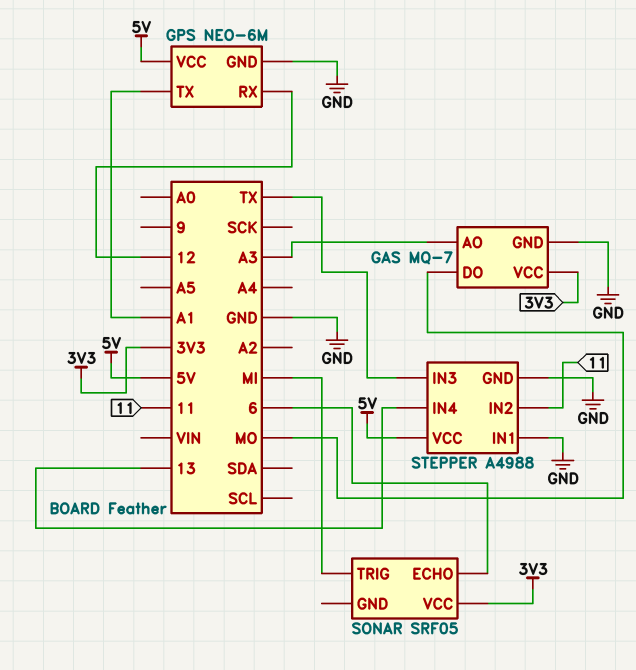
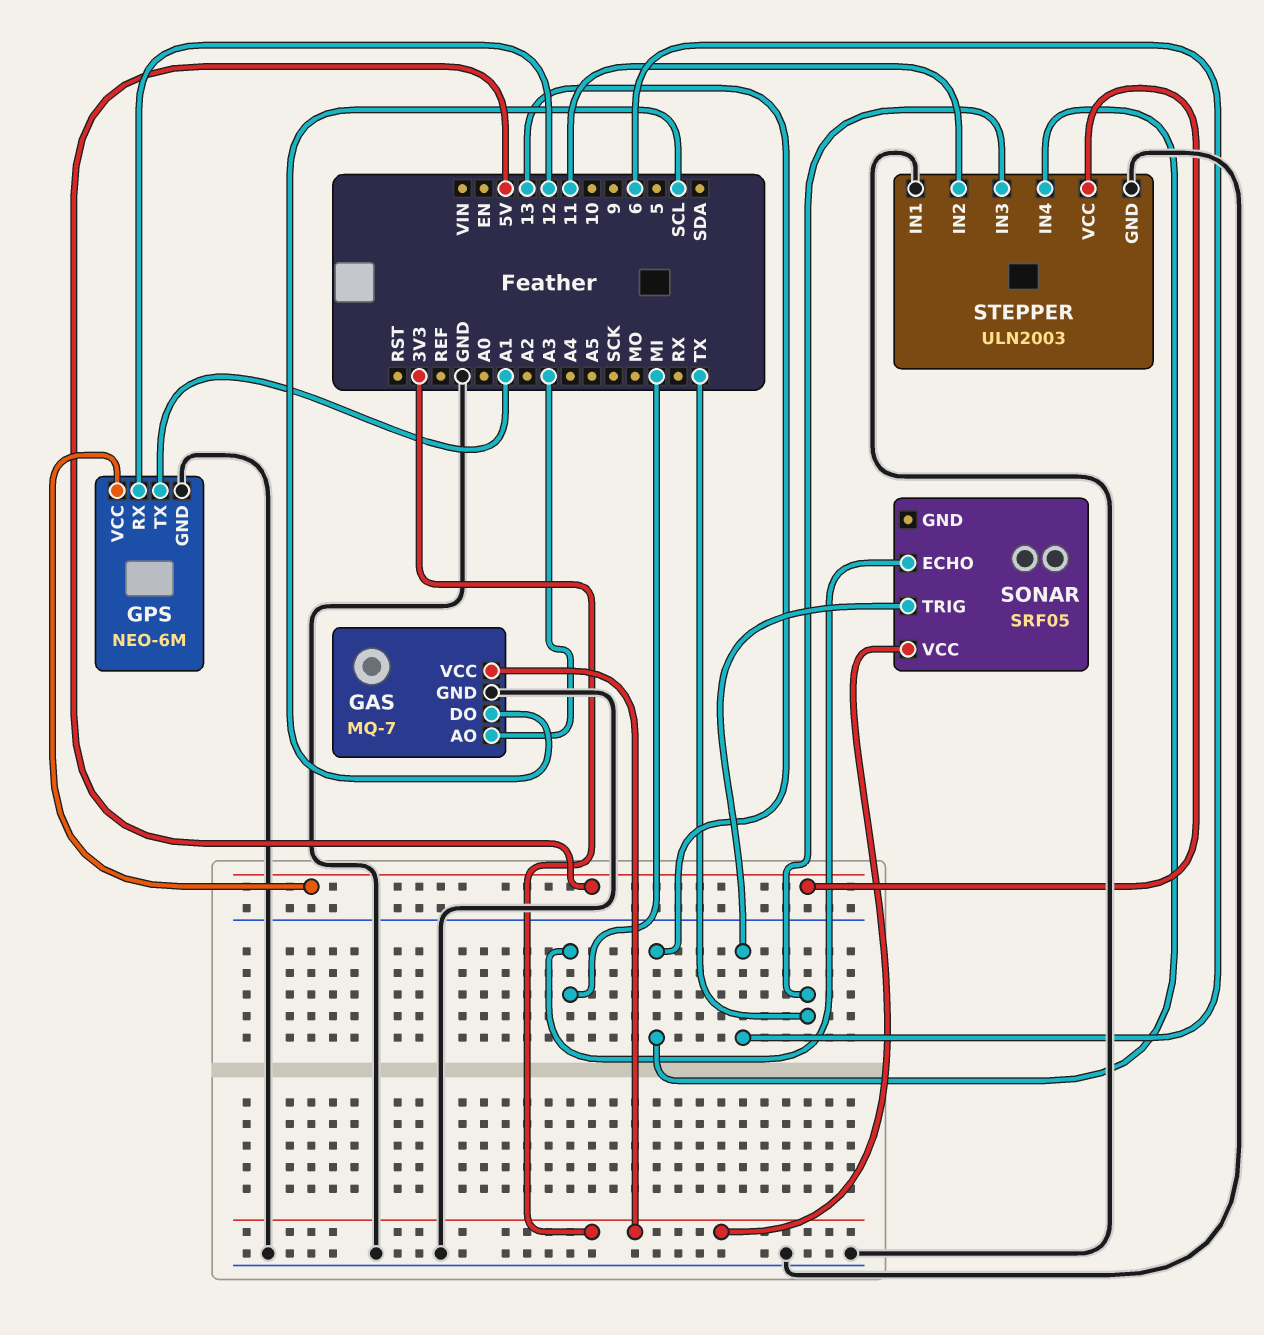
GAS pin DO: MO -> SCL
SONAR pin ECHO: 6 -> MI
SONAR pin TRIG: MI -> 6
STEPPER: A4988 -> ULN2003

